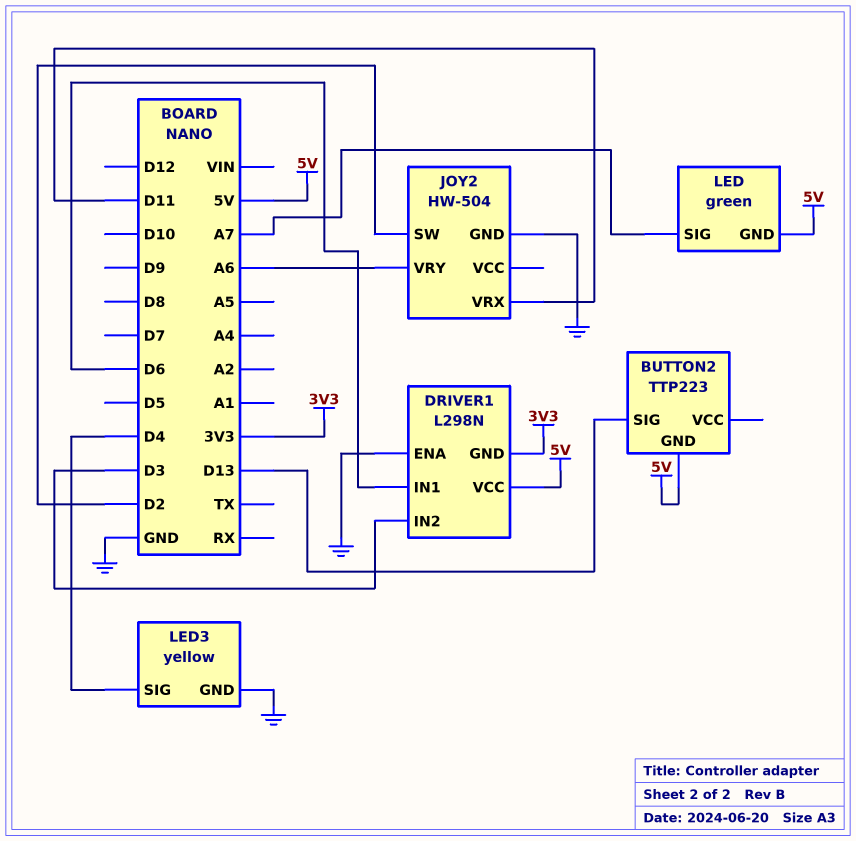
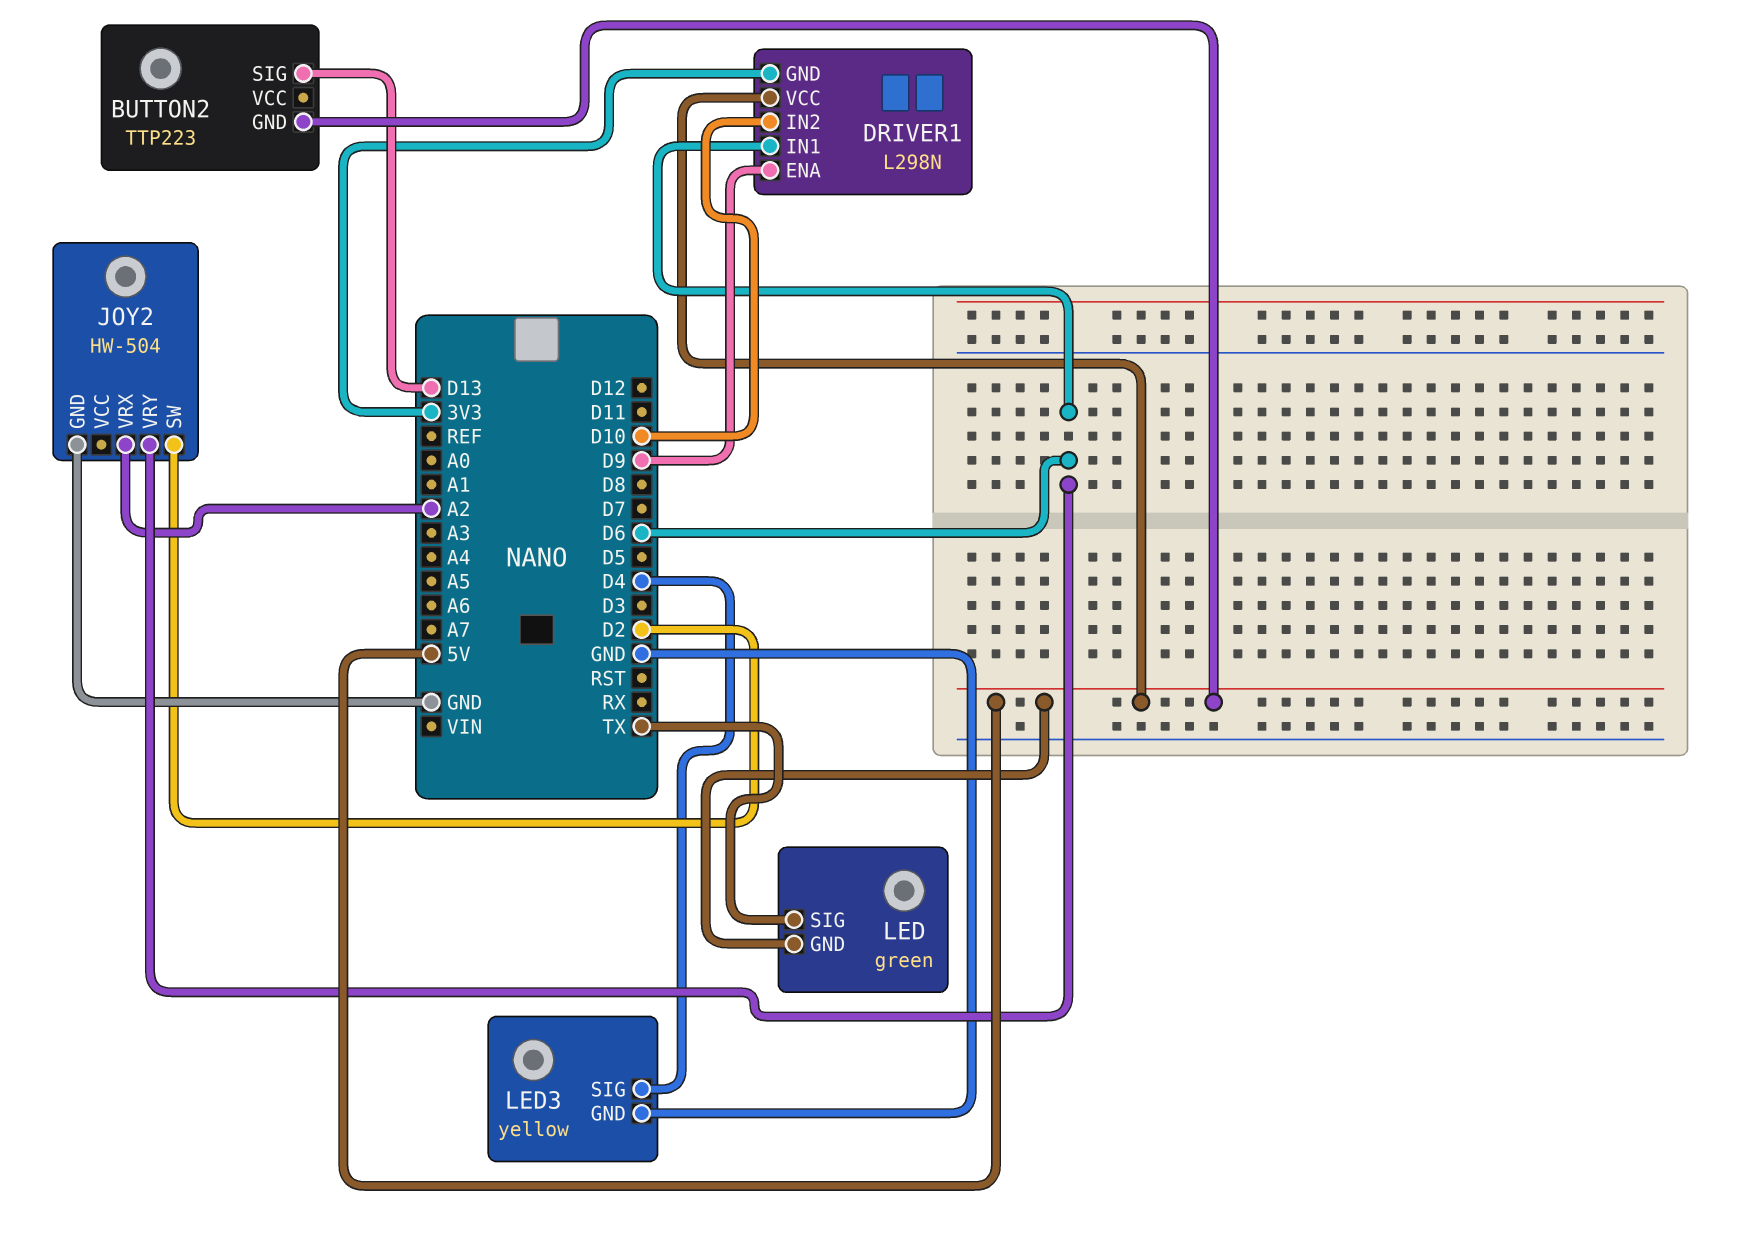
DRIVER1 pin ENA: GND -> D9
DRIVER1 pin IN2: D3 -> D10
JOY2 pin VRX: D11 -> A2
JOY2 pin VRY: A6 -> D6
LED pin SIG: A7 -> TX

